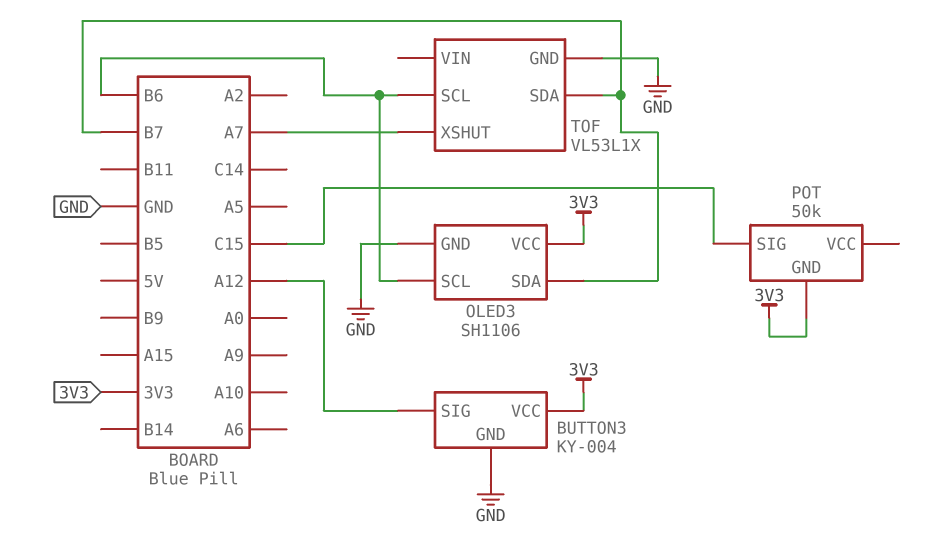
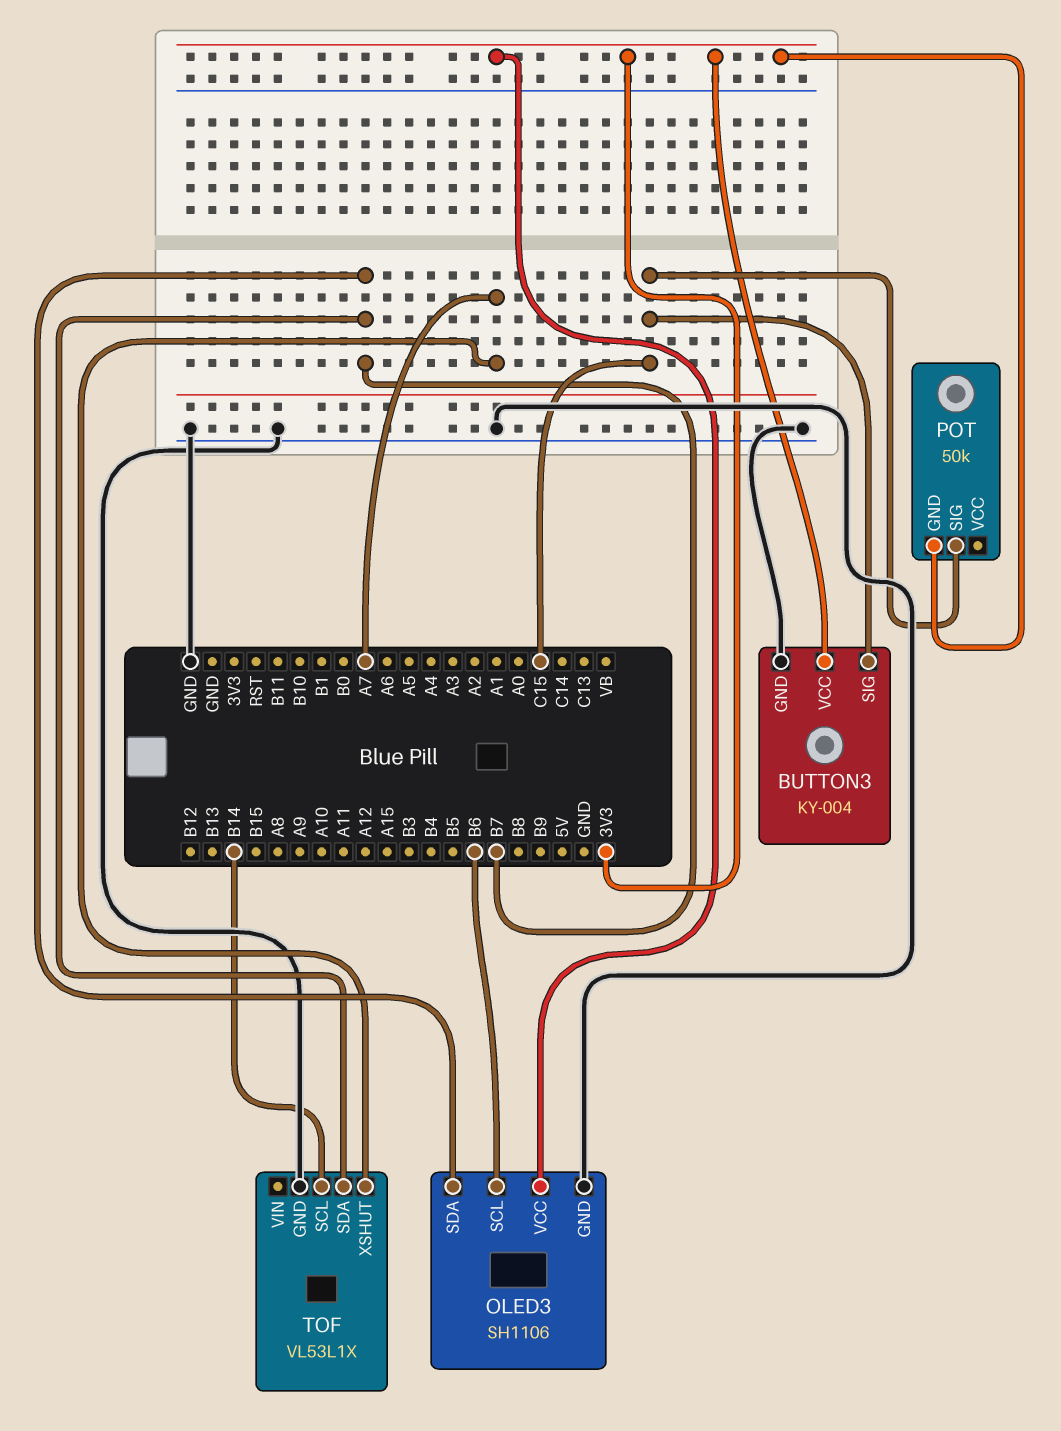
BUTTON3 pin SIG: A12 -> C15
TOF pin SCL: B6 -> B14

